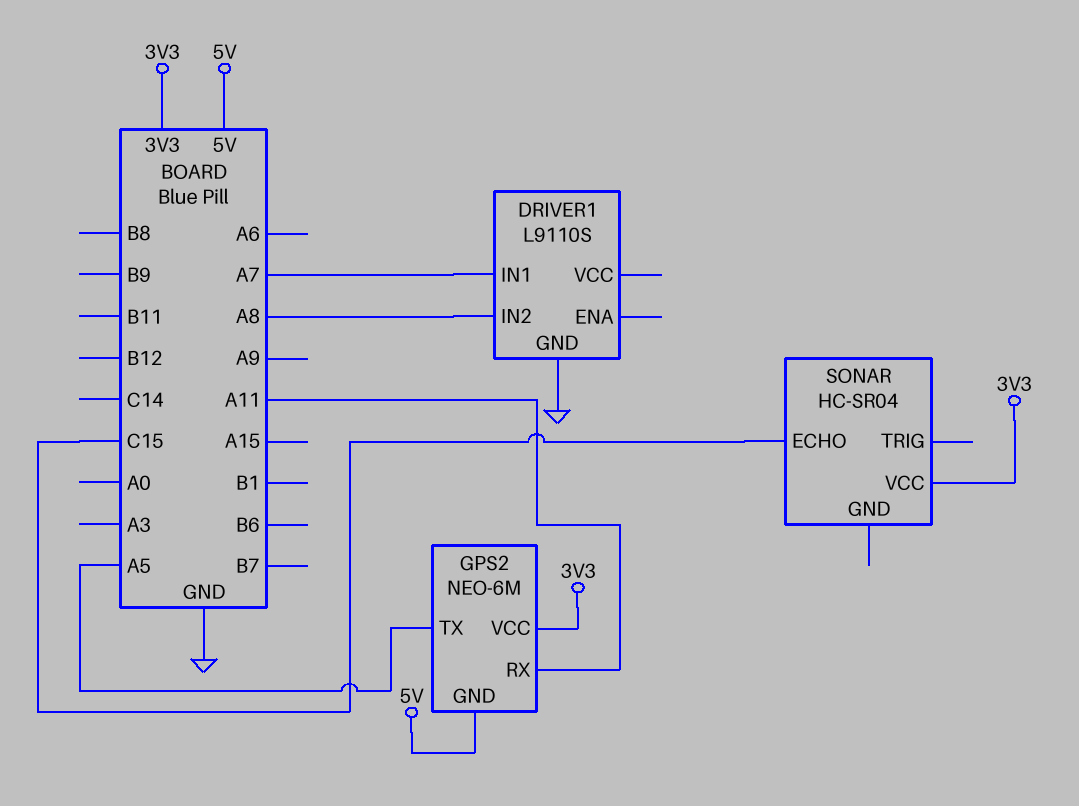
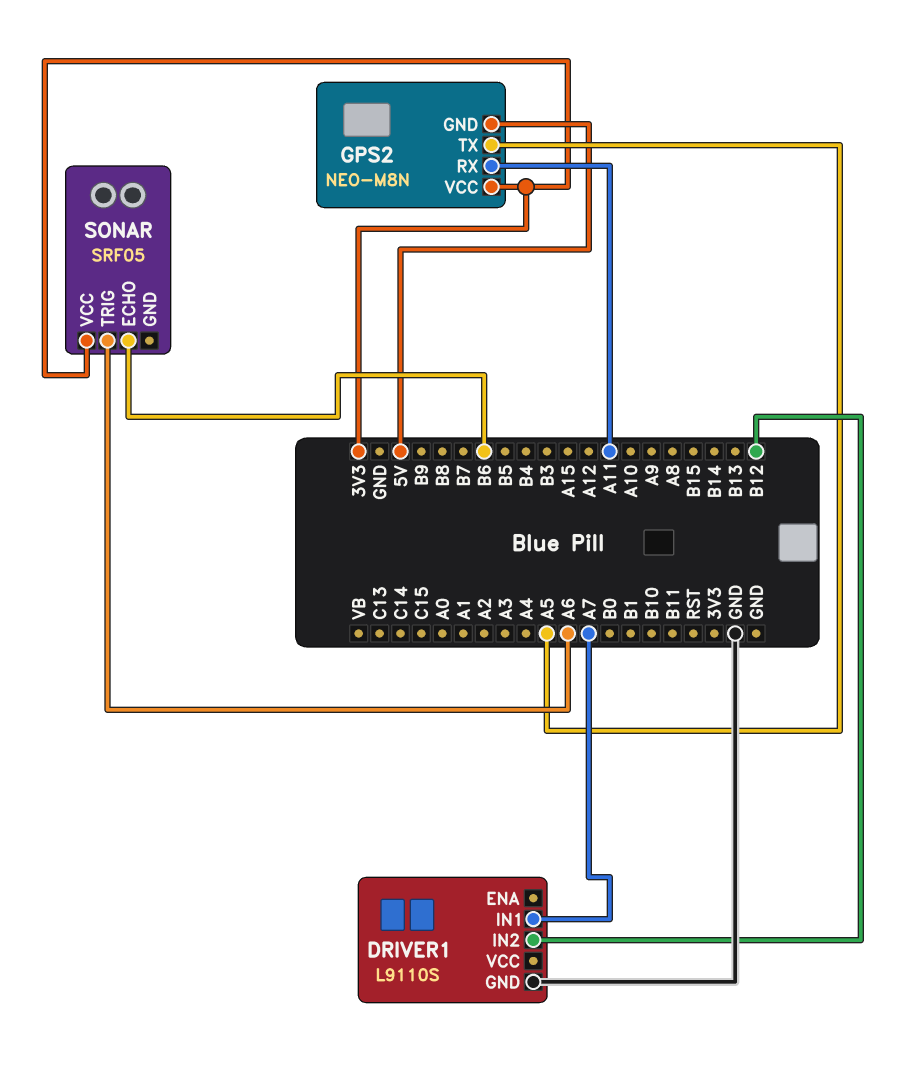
DRIVER1 pin IN2: A8 -> B12
GPS2: NEO-6M -> NEO-M8N
SONAR: HC-SR04 -> SRF05
SONAR pin ECHO: C15 -> B6
SONAR pin TRIG: none -> A6

